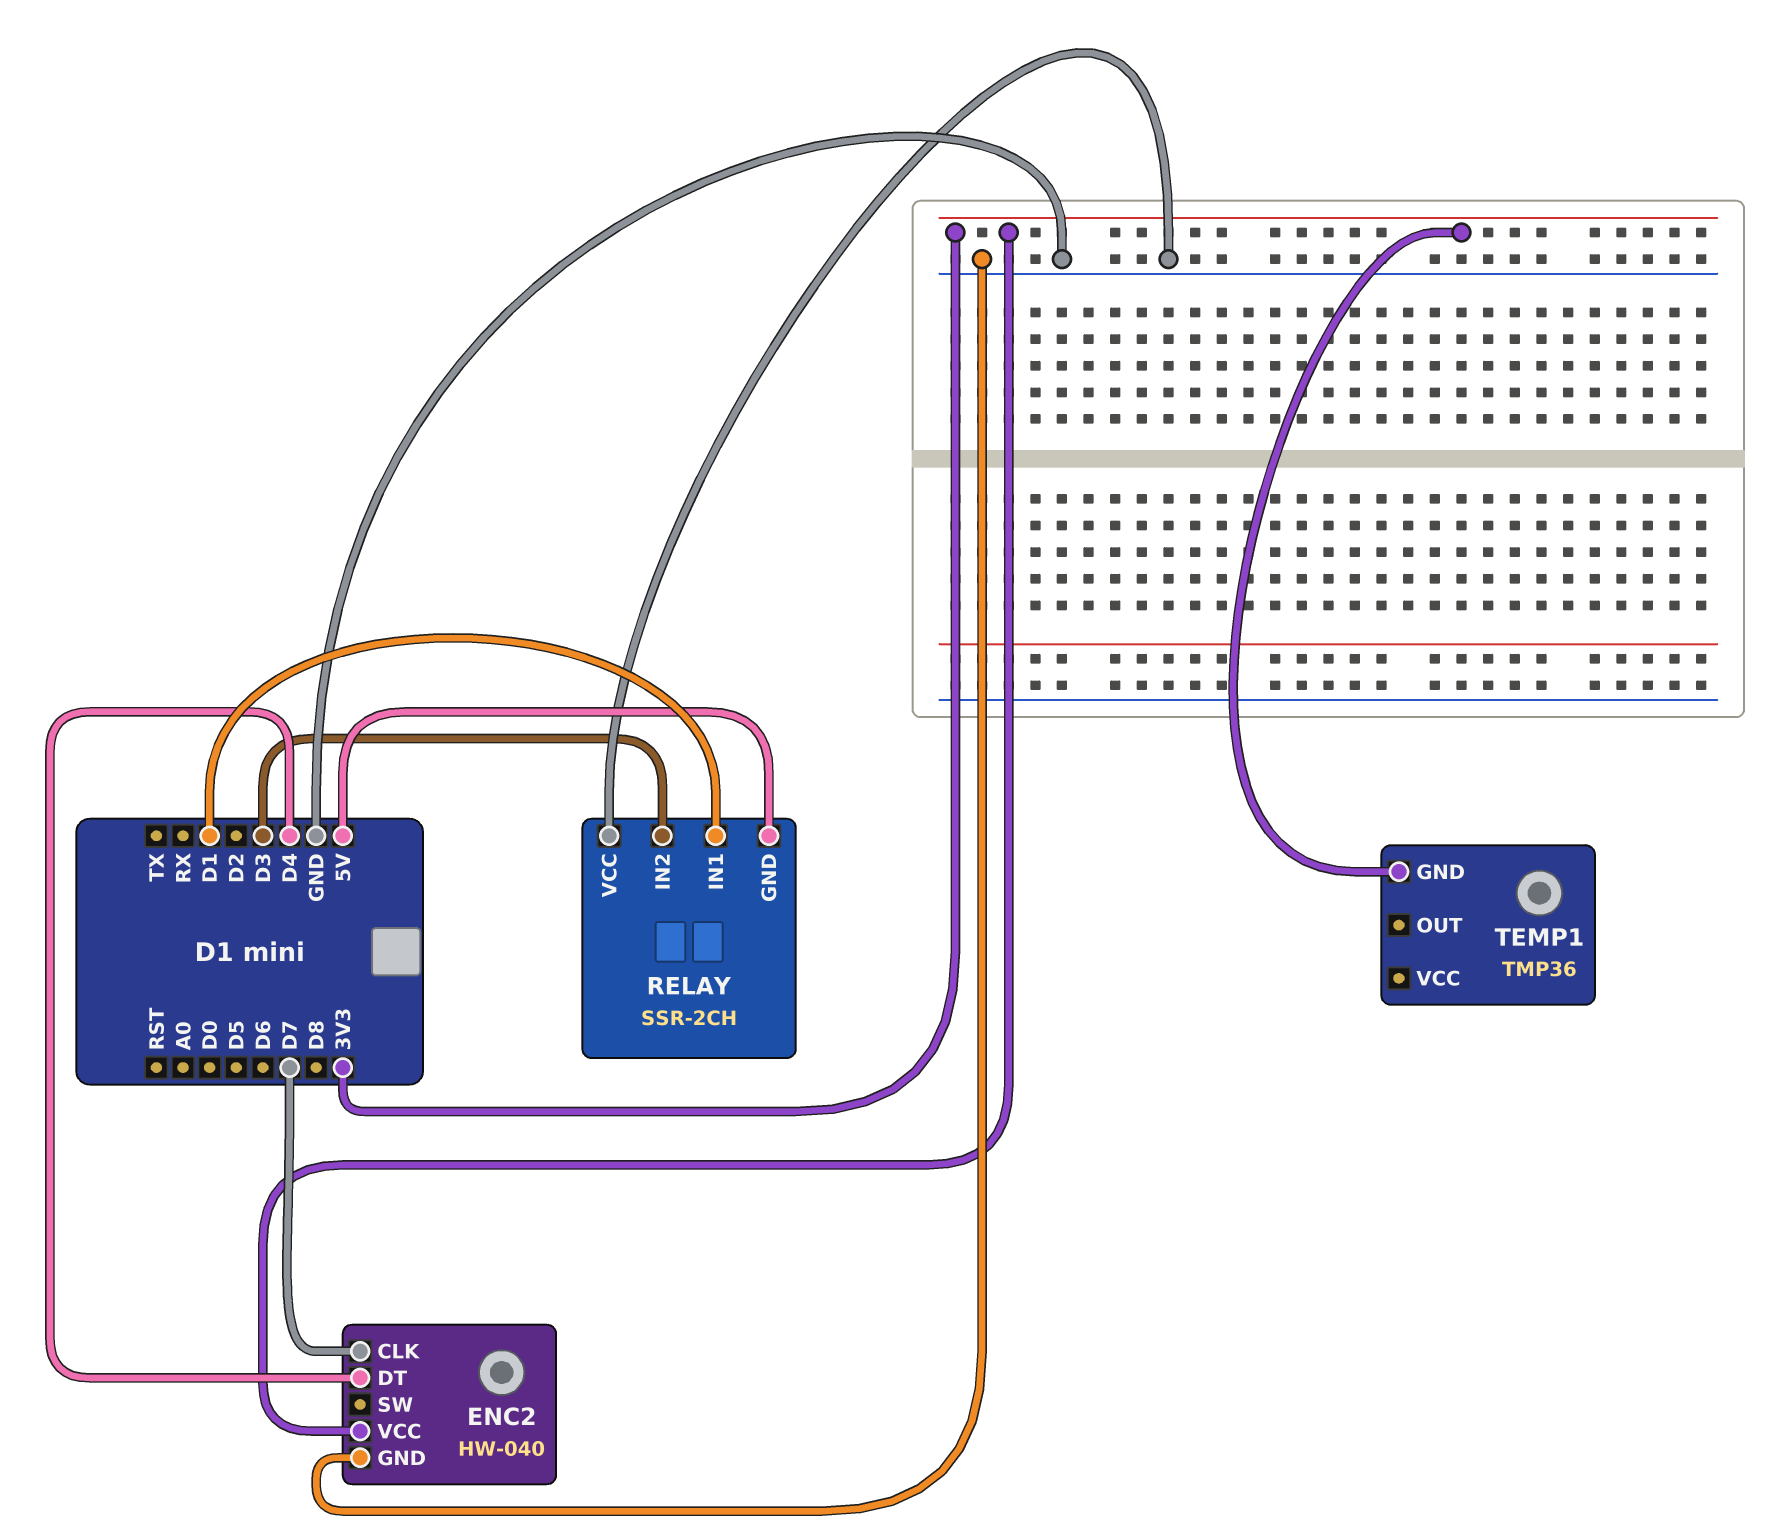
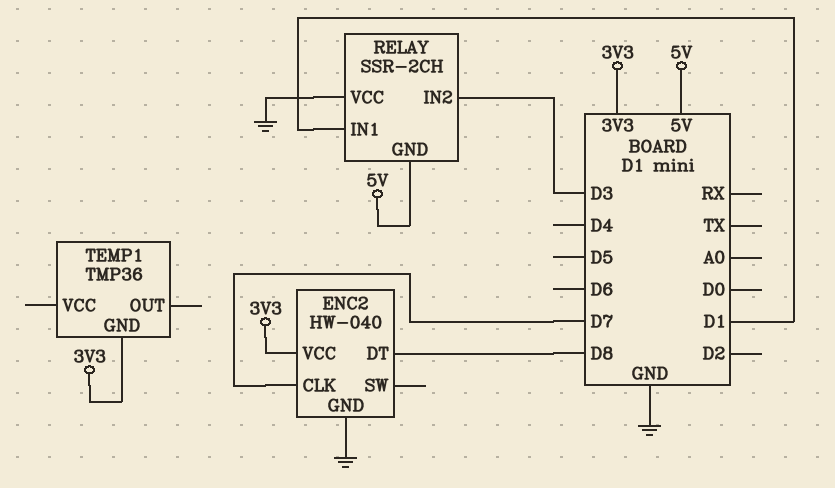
ENC2 pin DT: D4 -> D8

